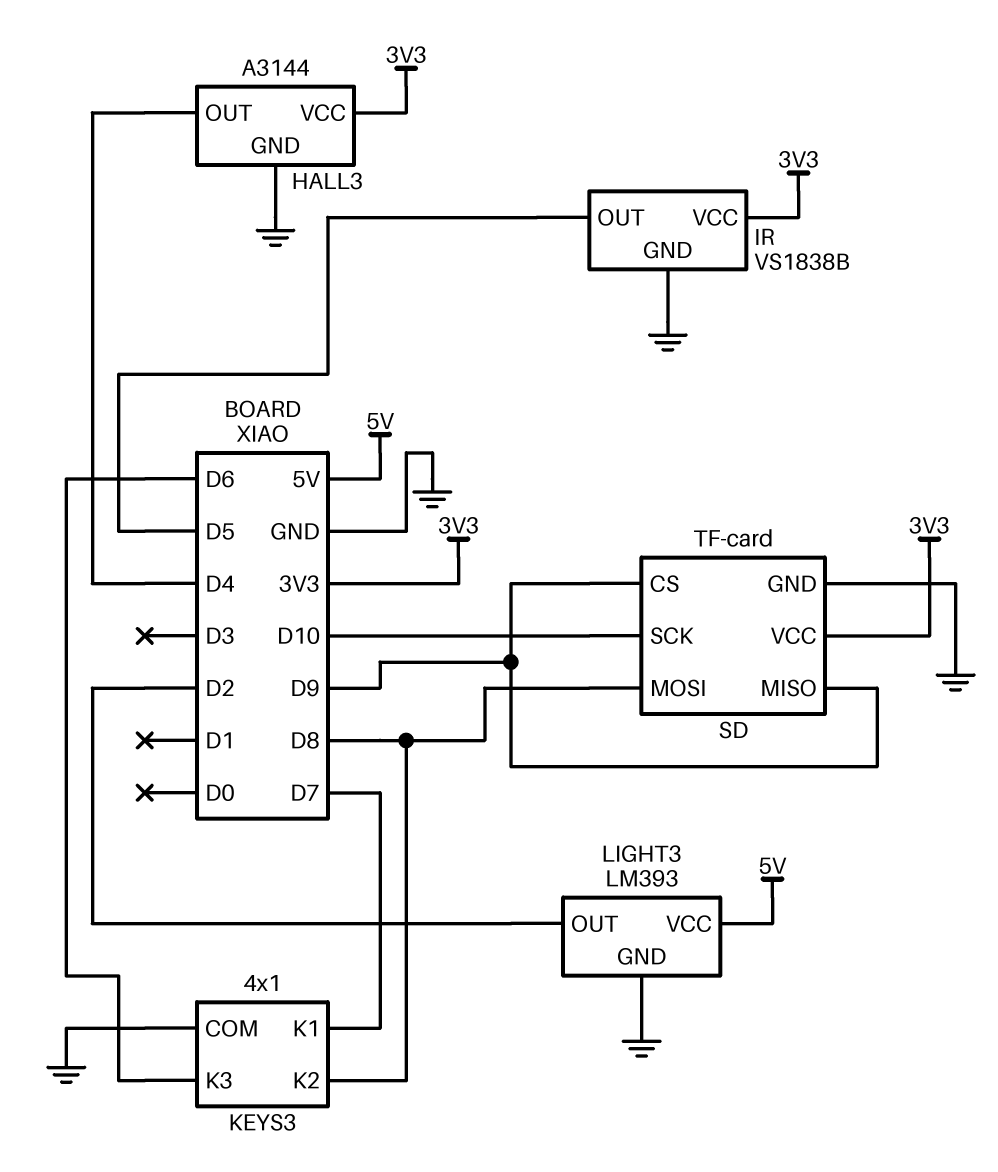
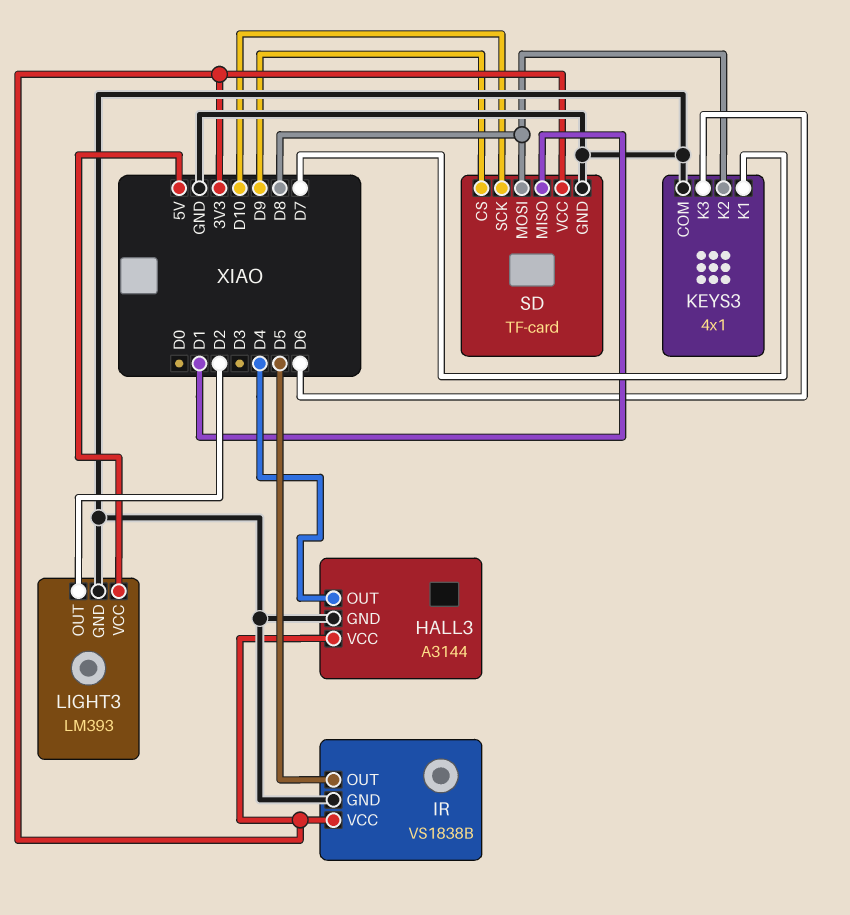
SD pin MISO: D9 -> D1

